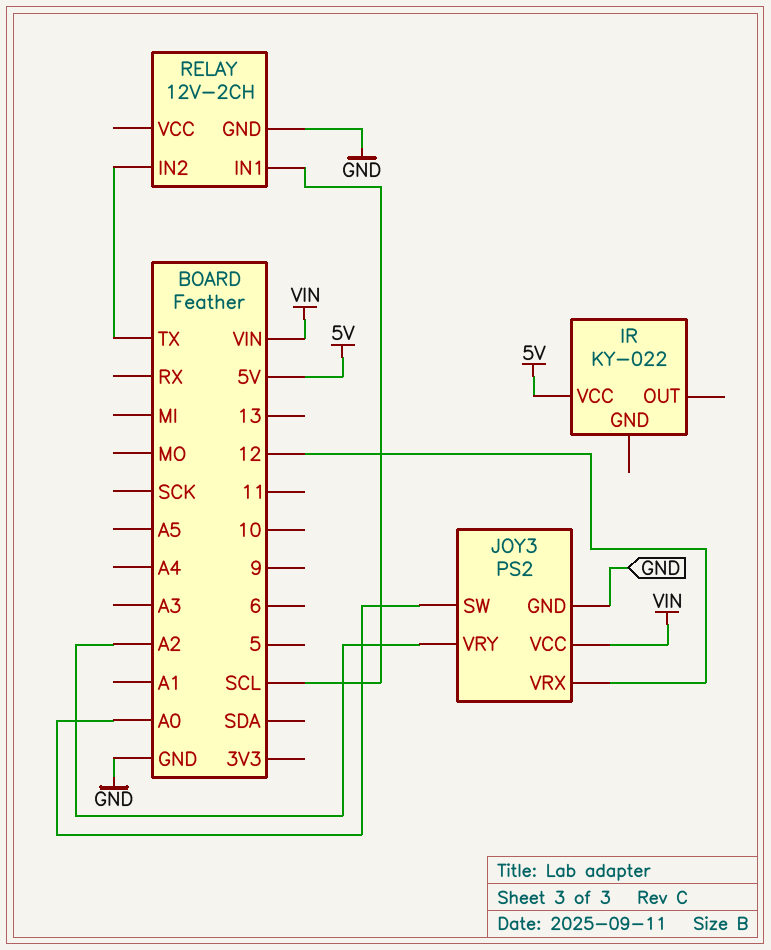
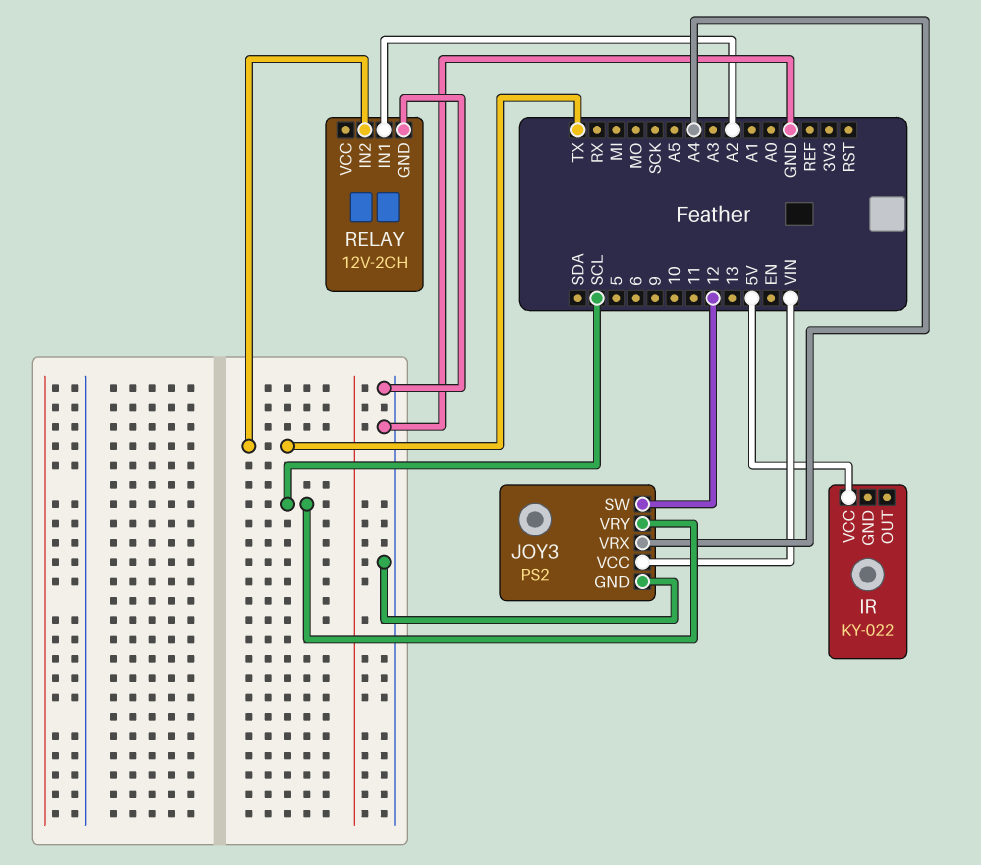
JOY3 pin SW: A0 -> 12
JOY3 pin VRX: 12 -> A4
JOY3 pin VRY: A2 -> SCL
RELAY pin IN1: SCL -> A2

